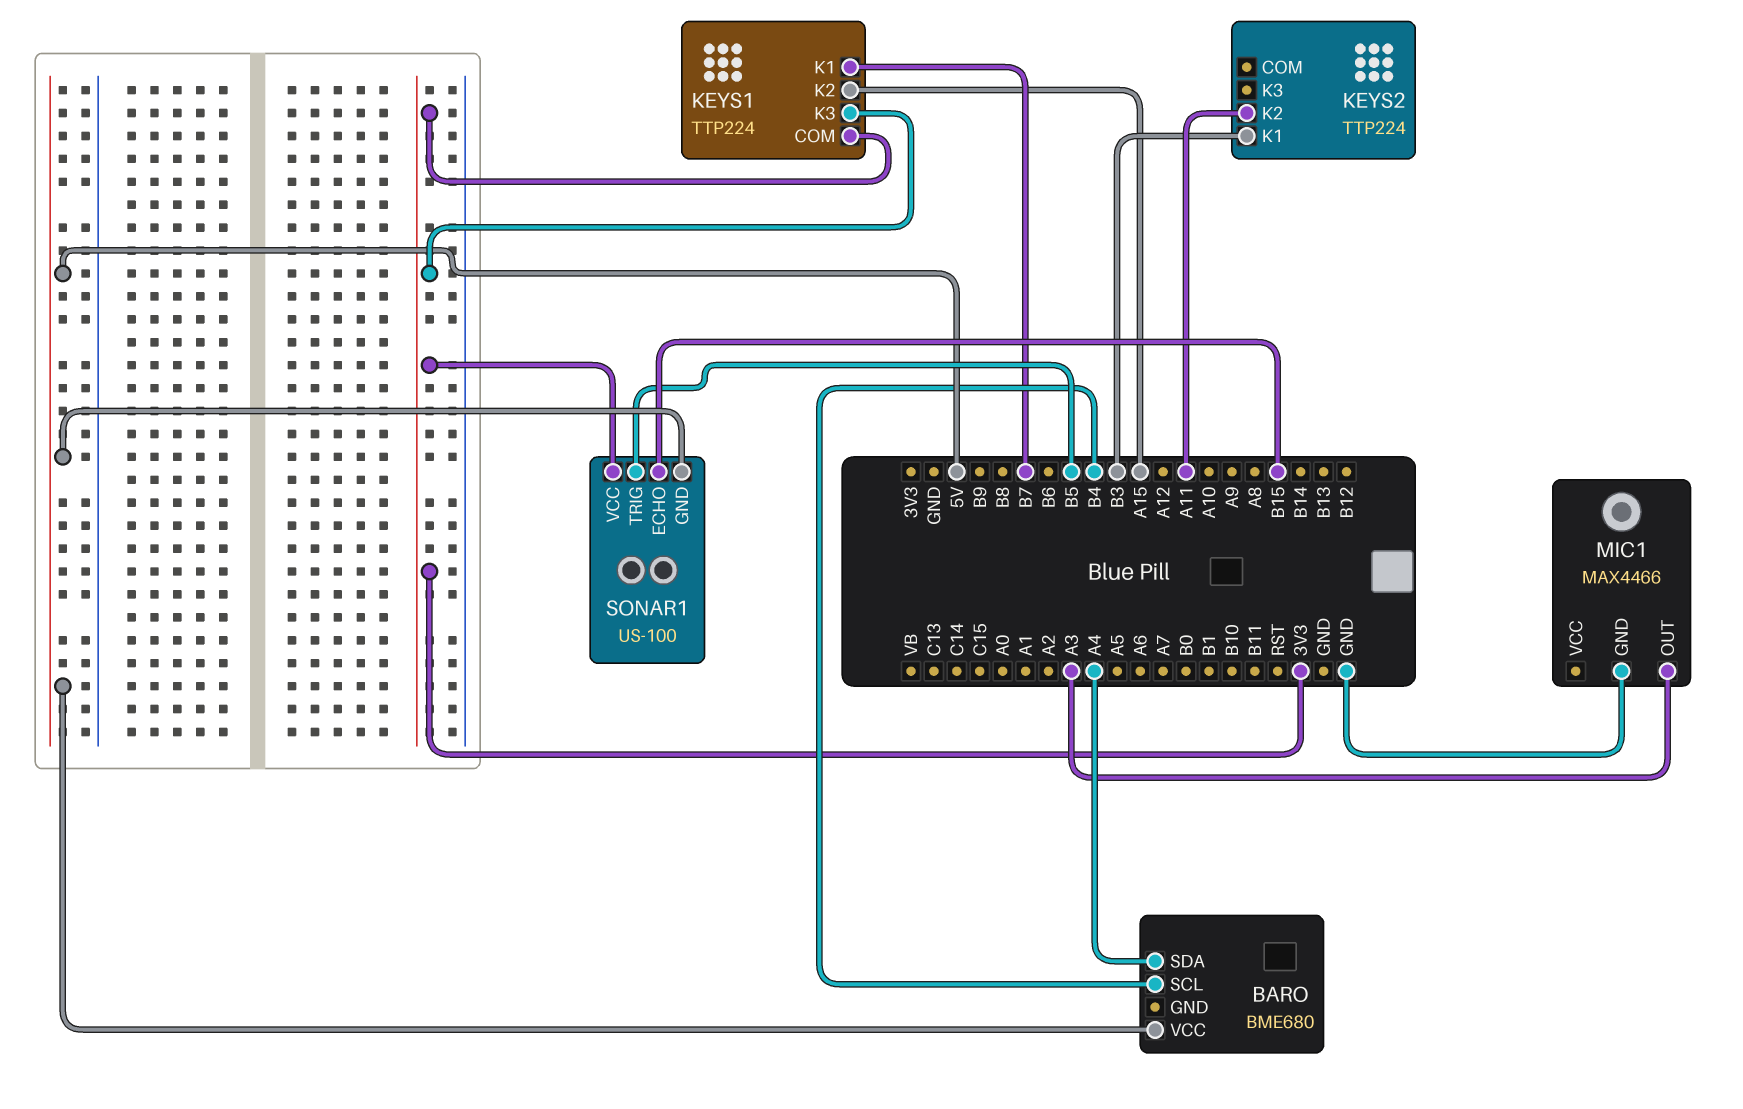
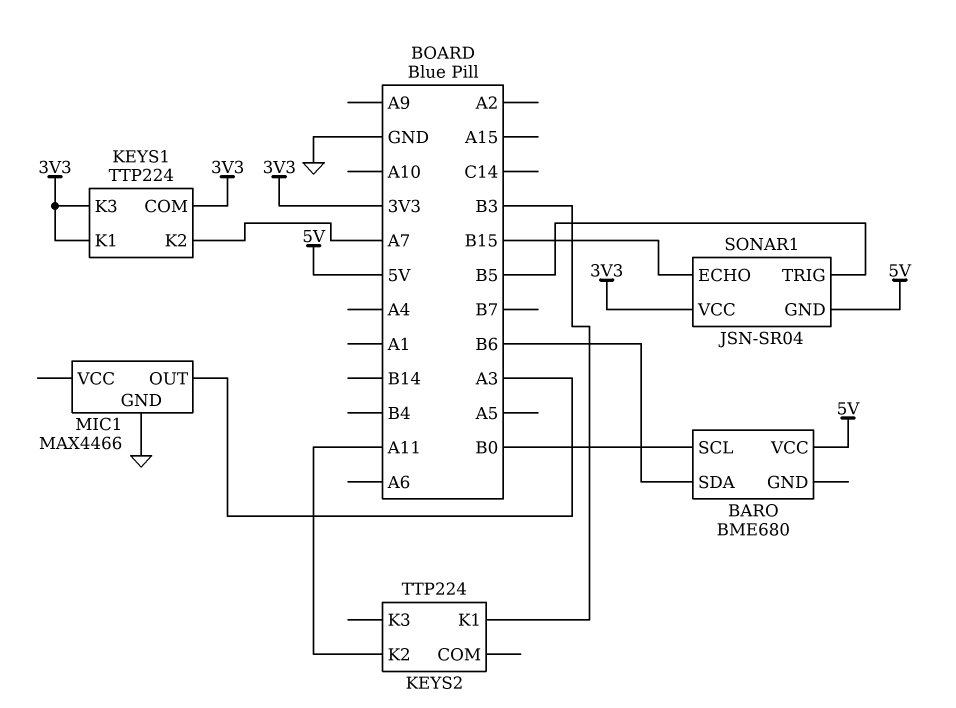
BARO pin SCL: B4 -> B0
BARO pin SDA: A4 -> B6
KEYS1 pin K1: B7 -> 3V3
KEYS1 pin K2: A15 -> A7
SONAR1: US-100 -> JSN-SR04

